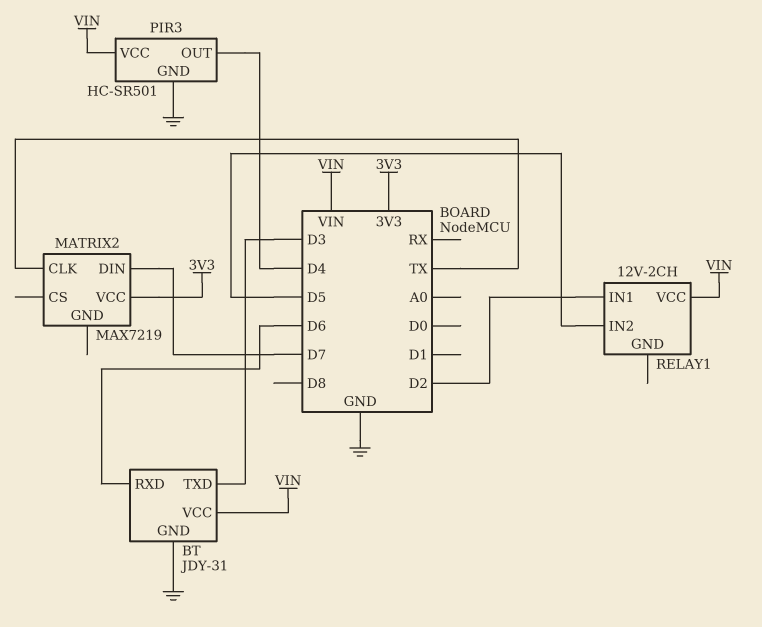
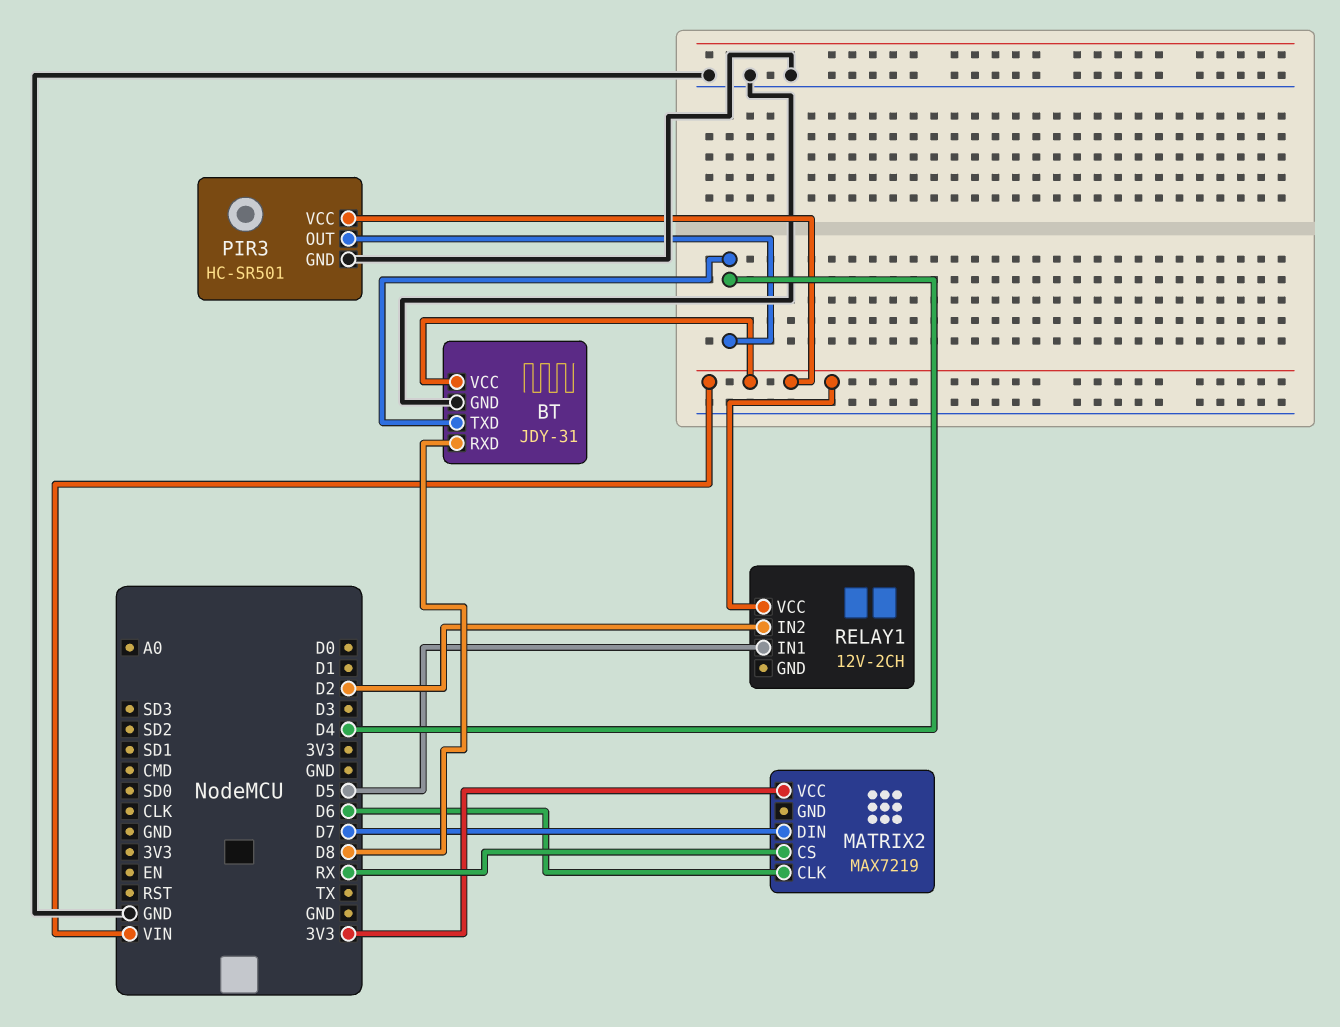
BT pin RXD: D6 -> D8
BT pin TXD: D3 -> D4
MATRIX2 pin CLK: TX -> D6
MATRIX2 pin CS: none -> RX
RELAY1 pin IN1: D2 -> D5
RELAY1 pin IN2: D5 -> D2

